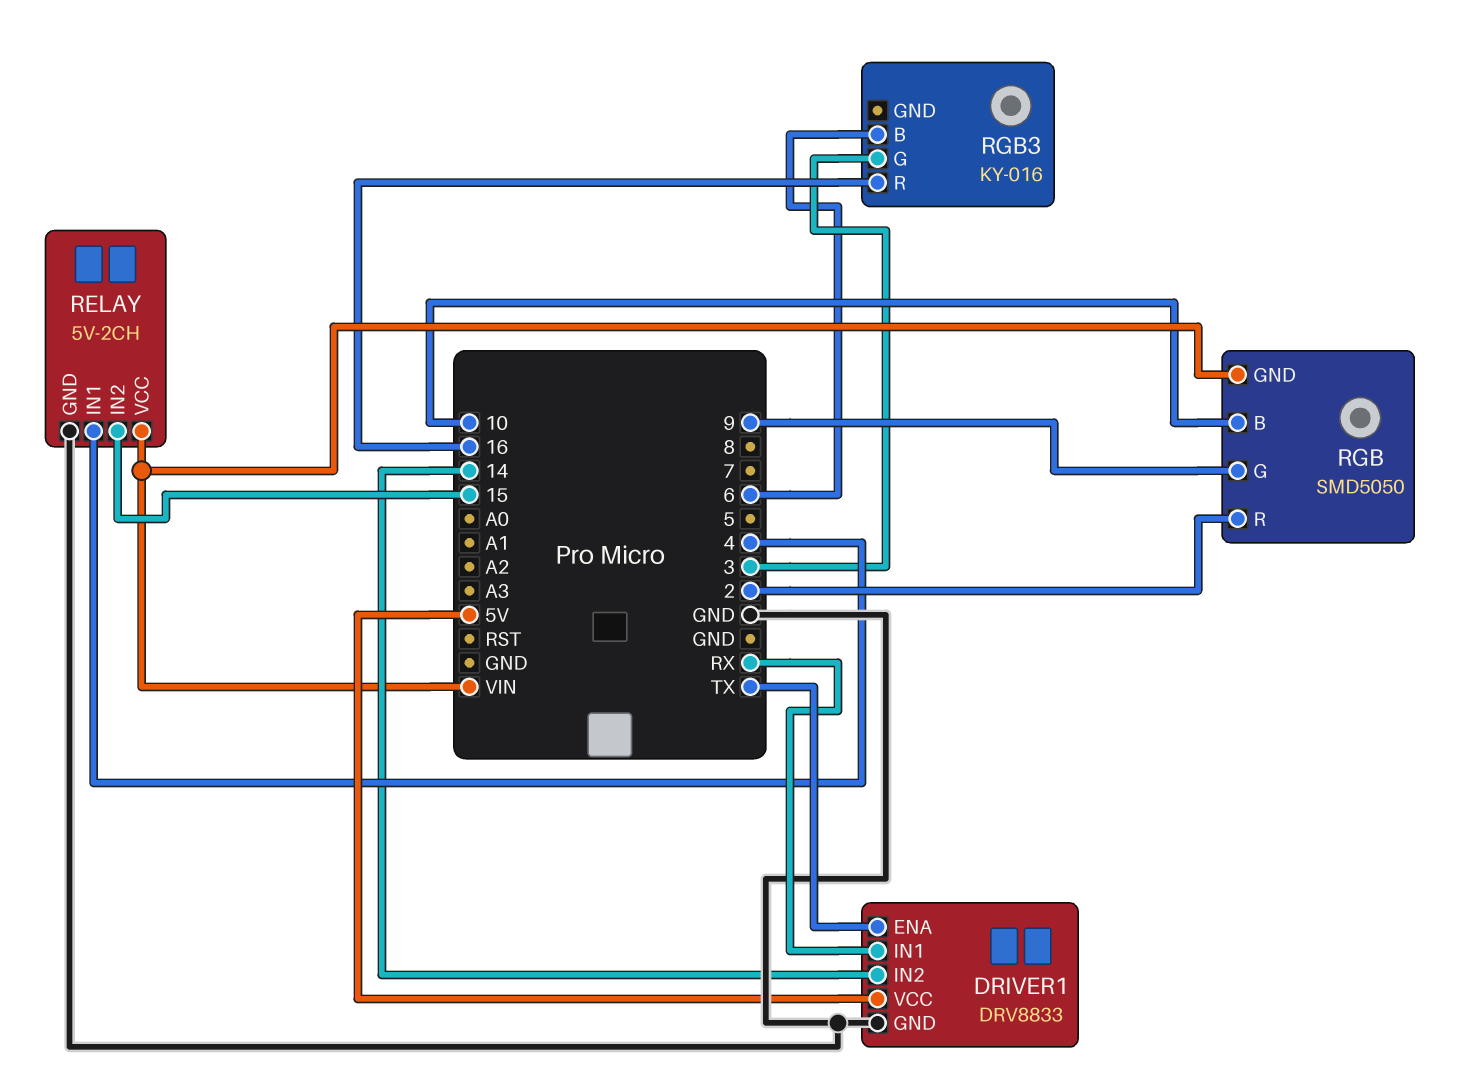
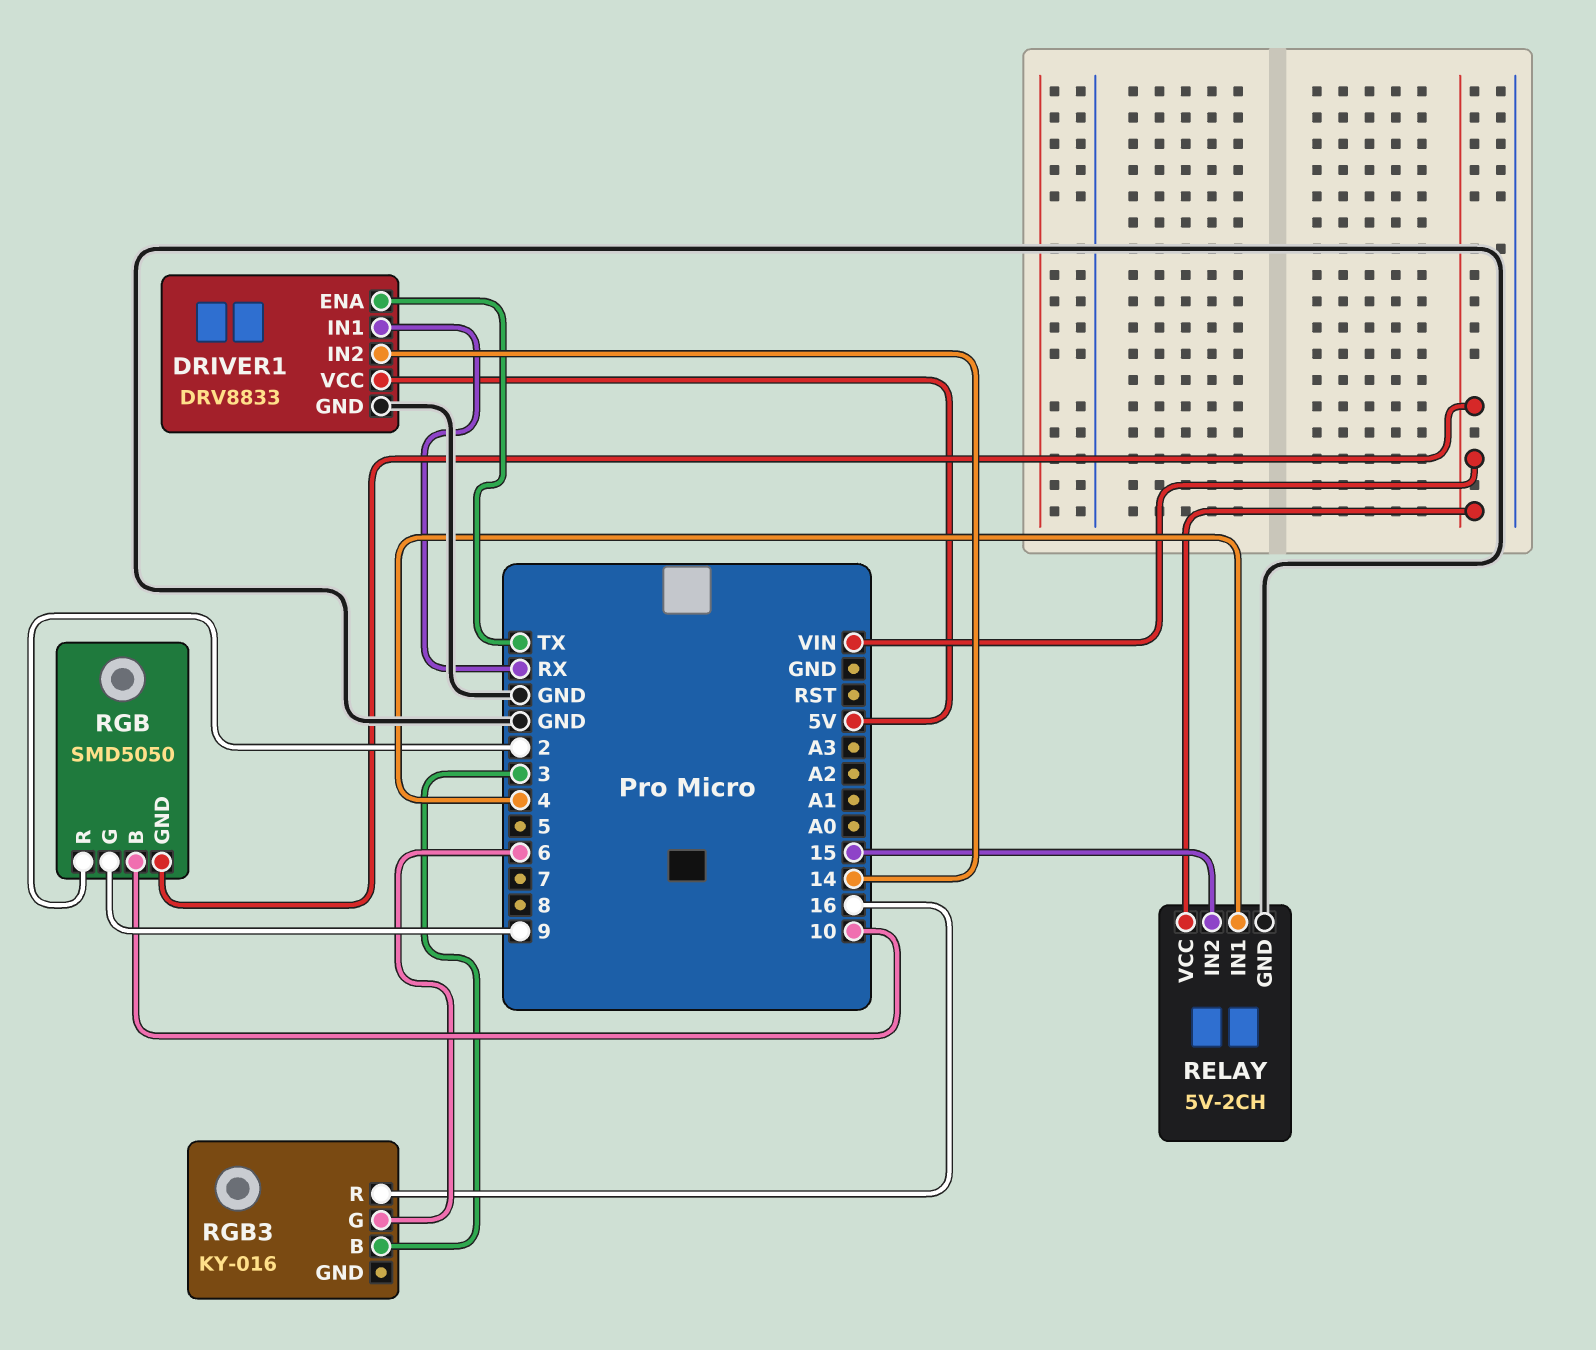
RGB3 pin B: 6 -> 3
RGB3 pin G: 3 -> 6

